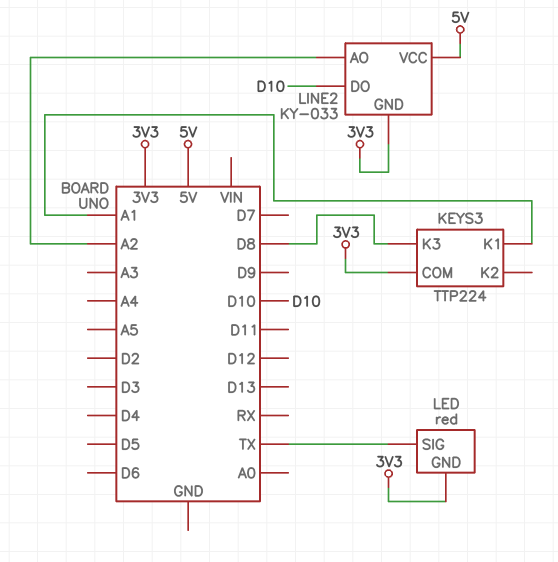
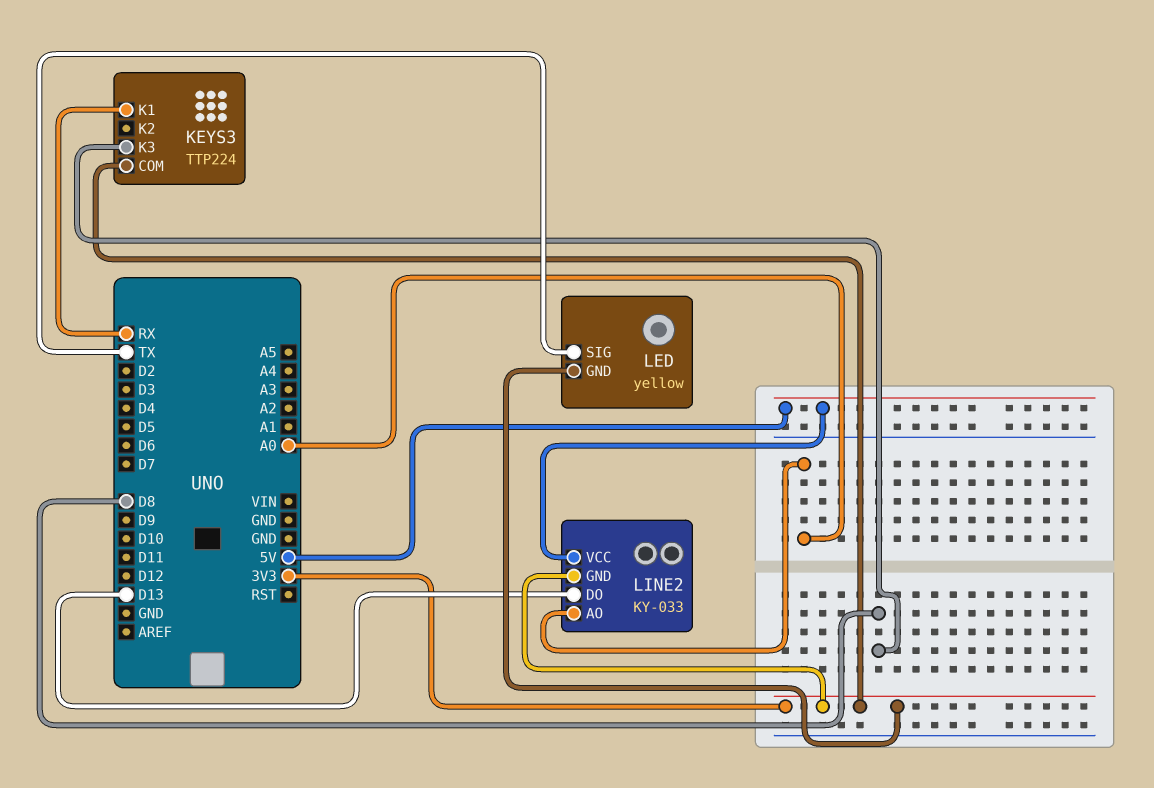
KEYS3 pin K1: A1 -> RX
LED: red -> yellow
LINE2 pin AO: A2 -> A0
LINE2 pin DO: D10 -> D13

